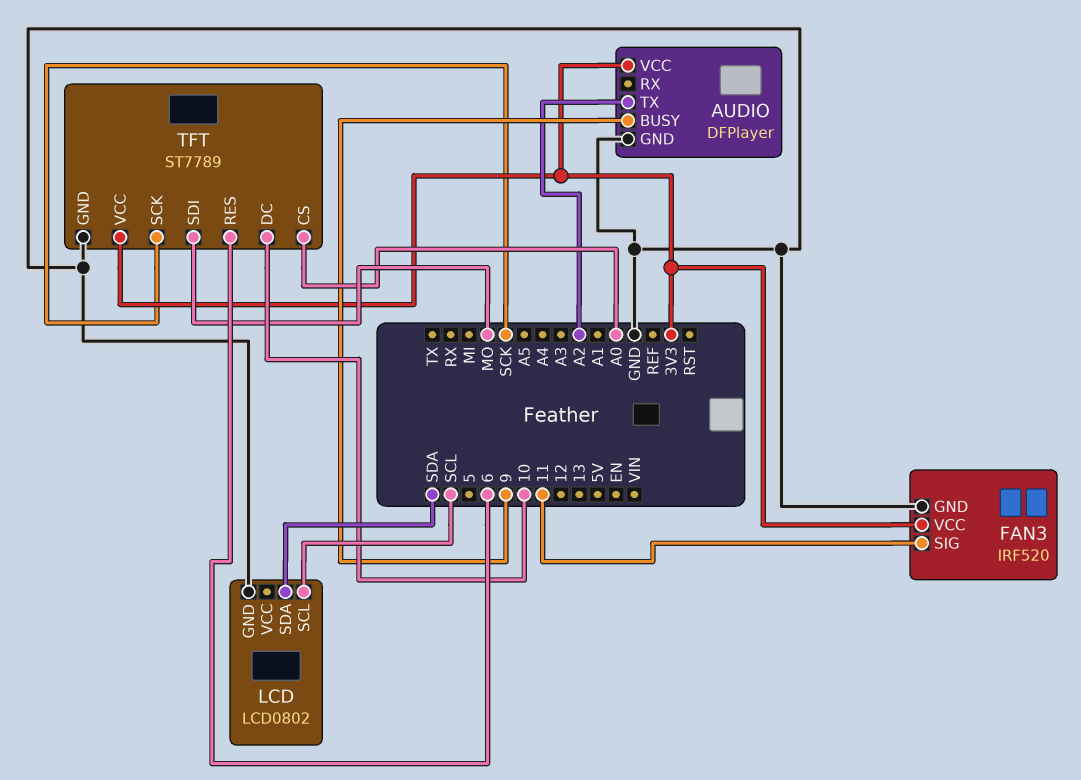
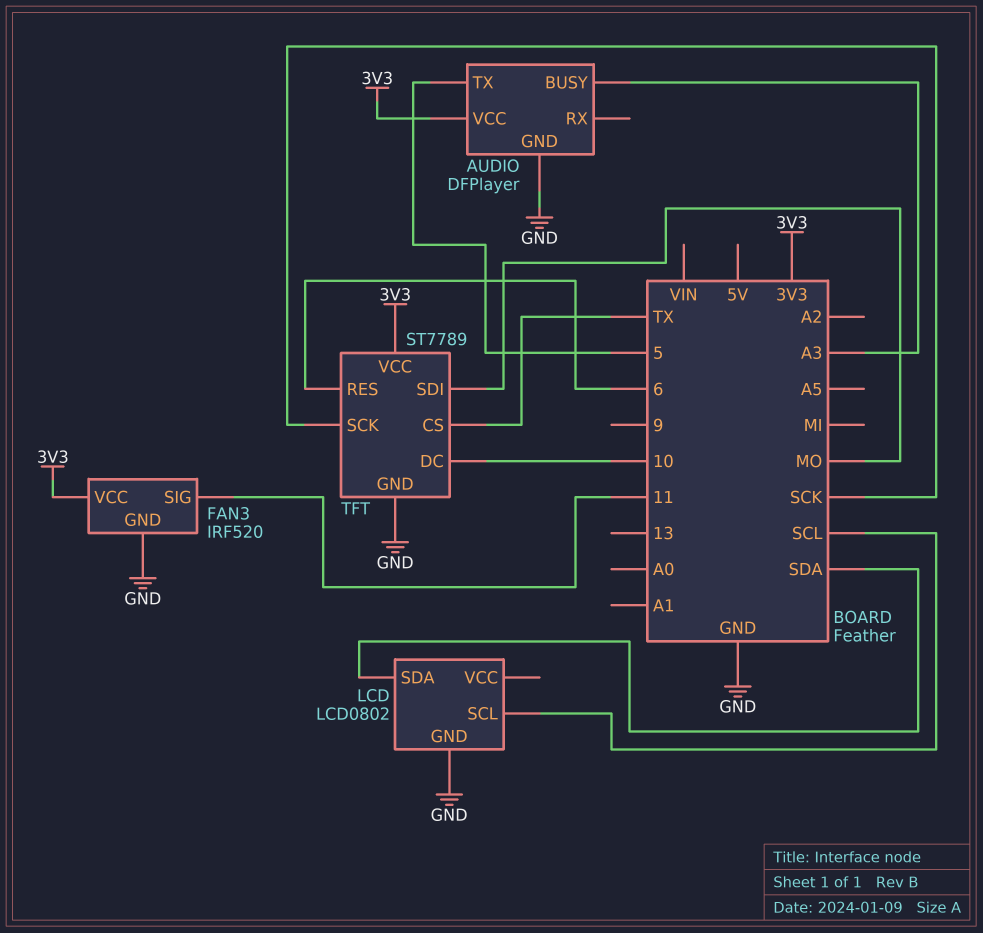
AUDIO pin BUSY: 9 -> A3
AUDIO pin TX: A2 -> 5
TFT pin CS: A0 -> TX

